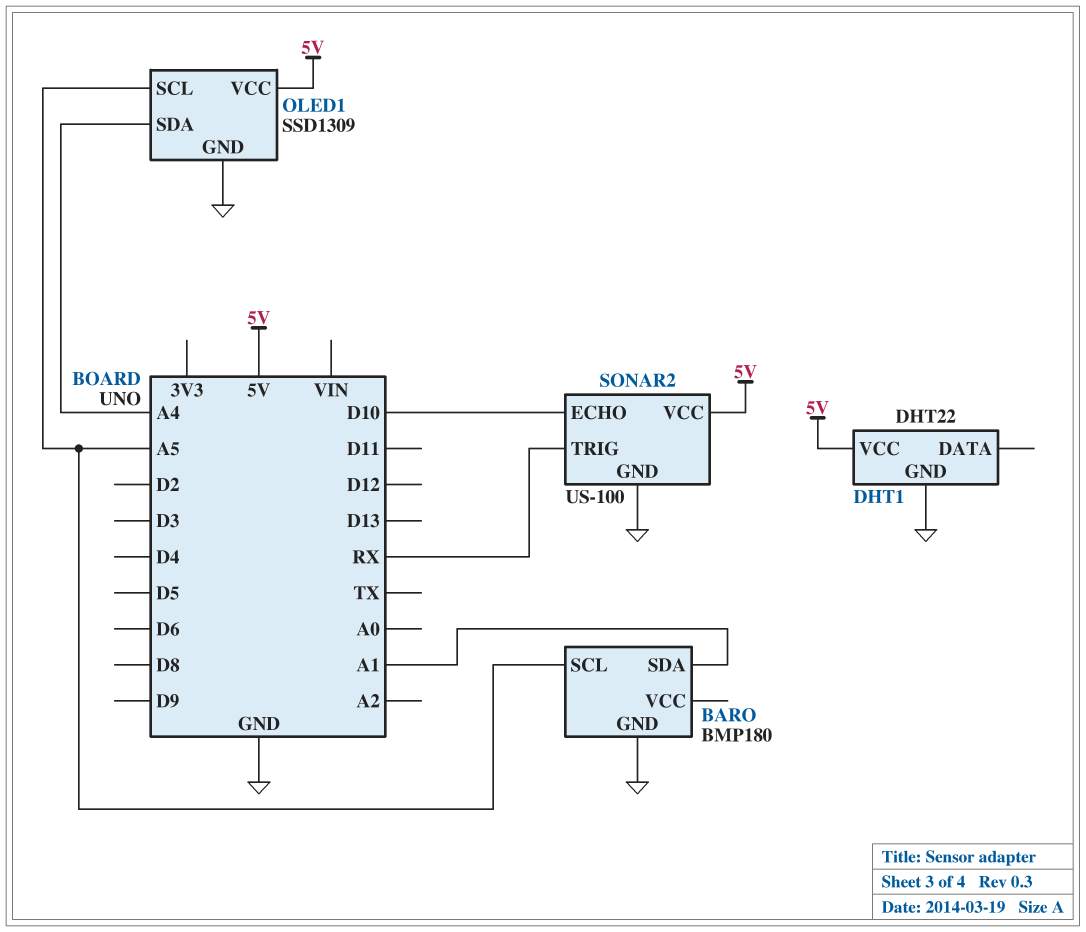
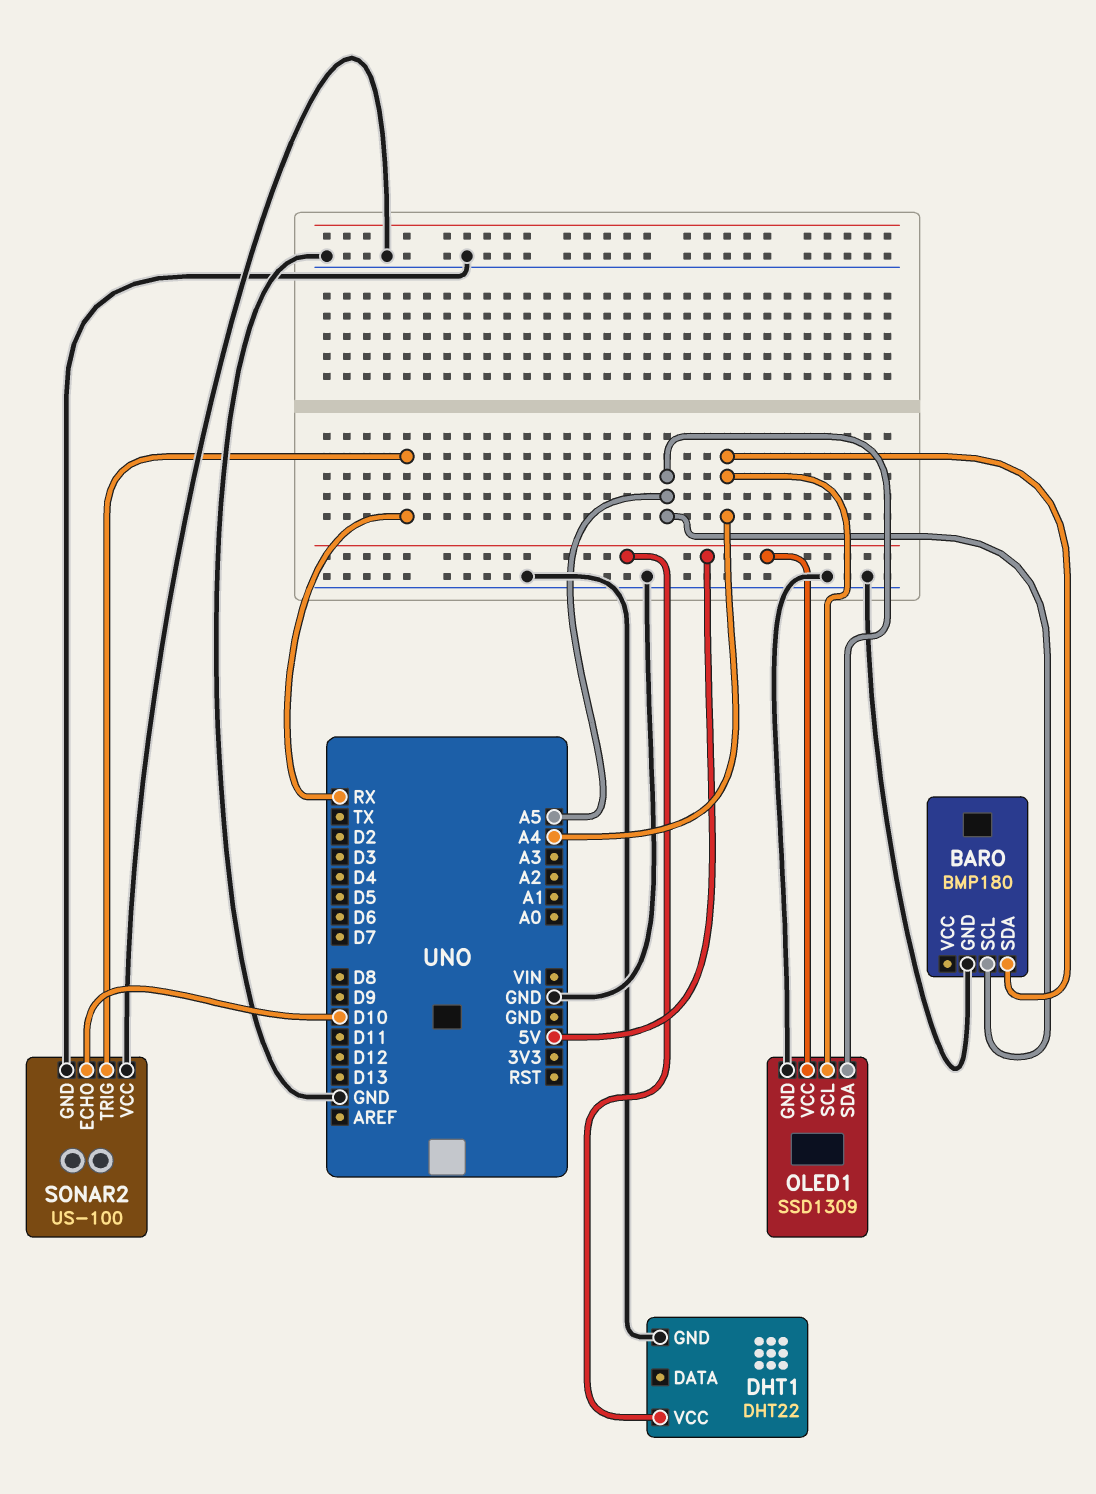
BARO pin SDA: A1 -> A4
OLED1 pin SCL: A5 -> A4
OLED1 pin SDA: A4 -> A5
SONAR2 pin VCC: 5V -> GND

